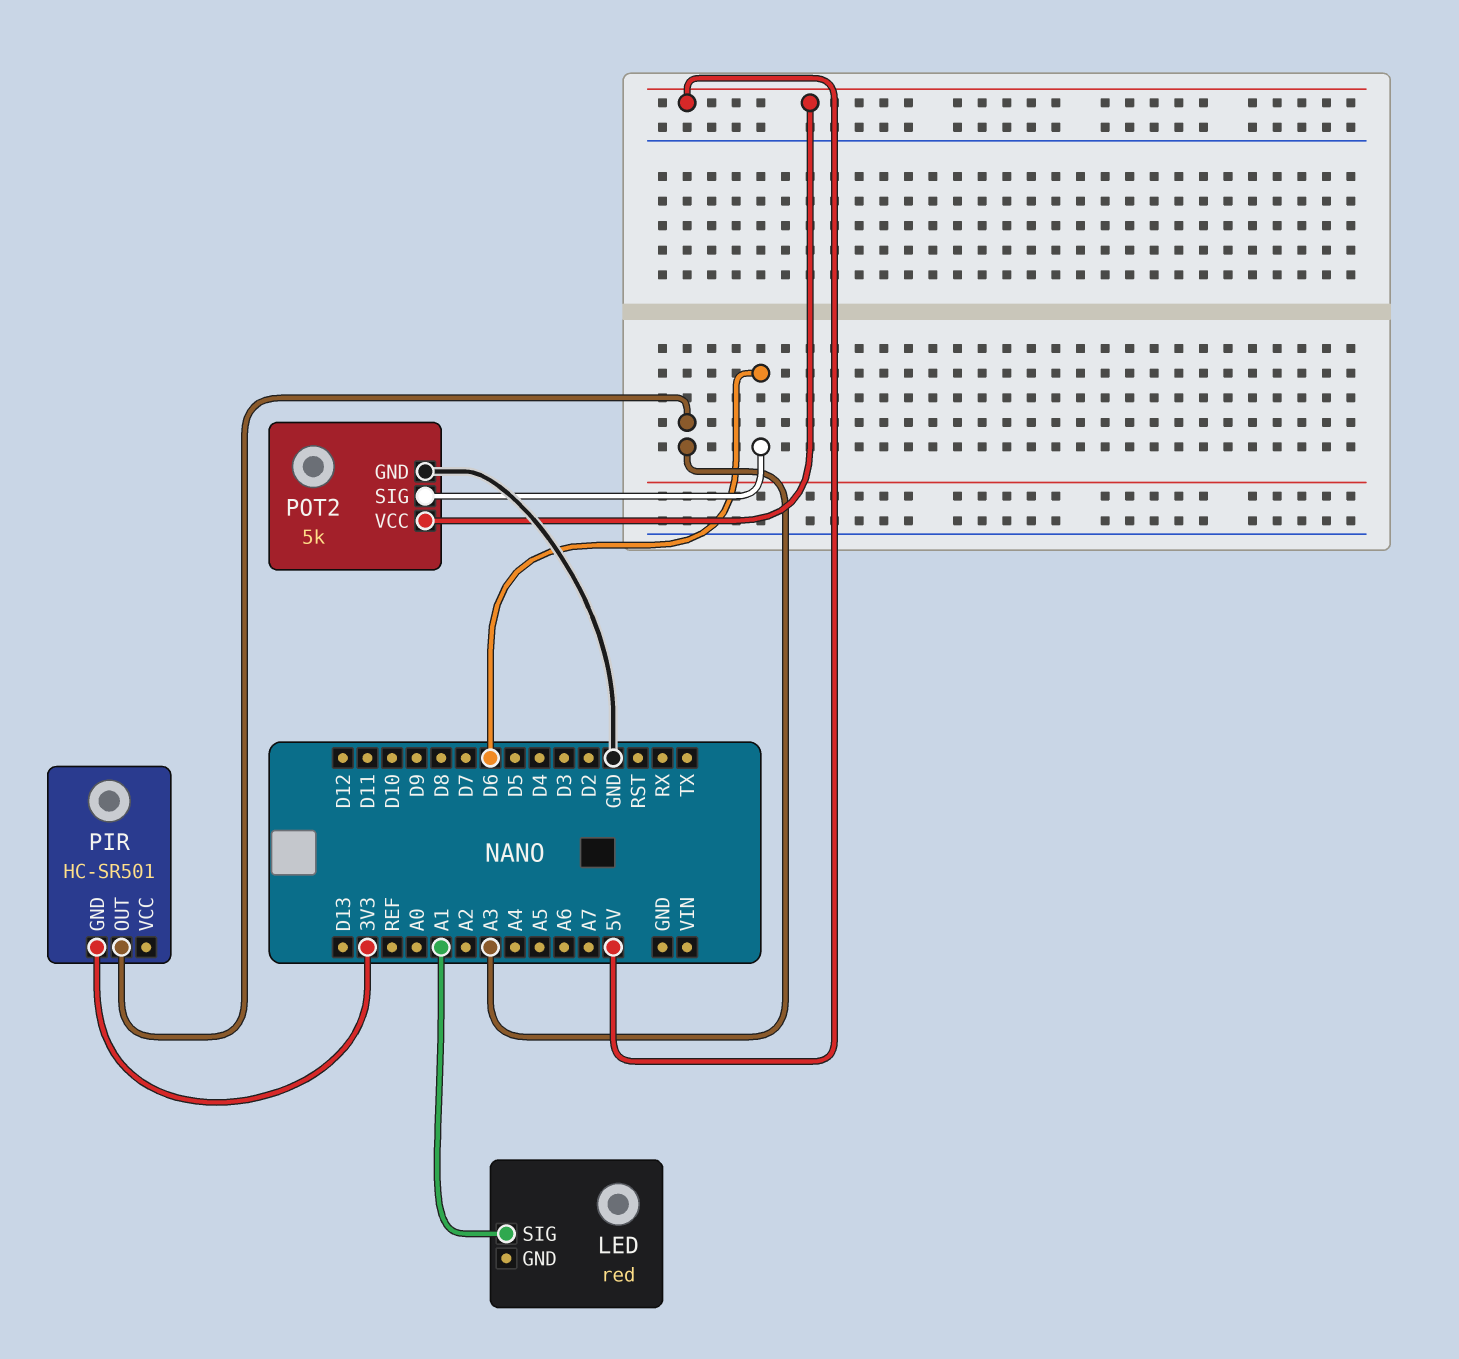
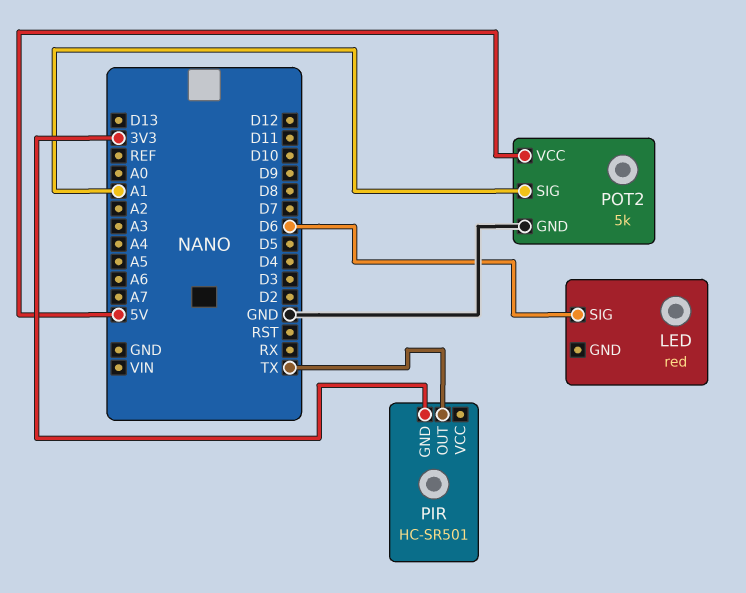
LED pin SIG: A1 -> D6
PIR pin OUT: A3 -> TX
POT2 pin SIG: D6 -> A1

